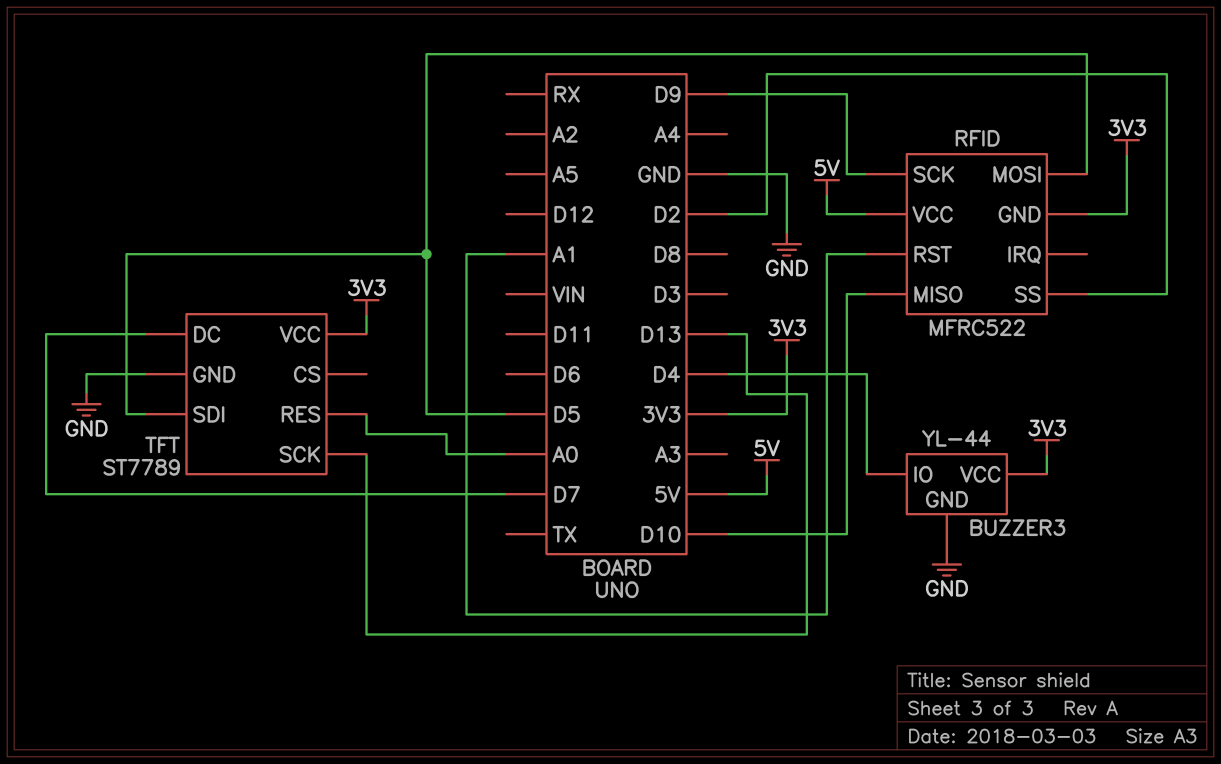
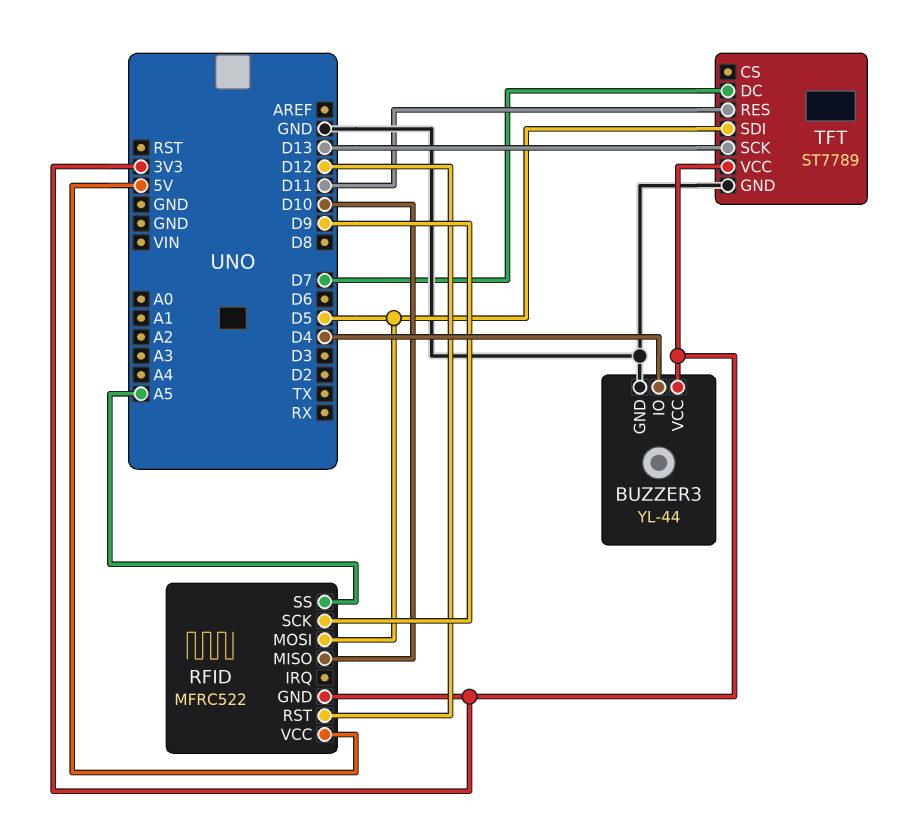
RFID pin RST: A1 -> D12
RFID pin SS: D2 -> A5
TFT pin RES: A0 -> D11

